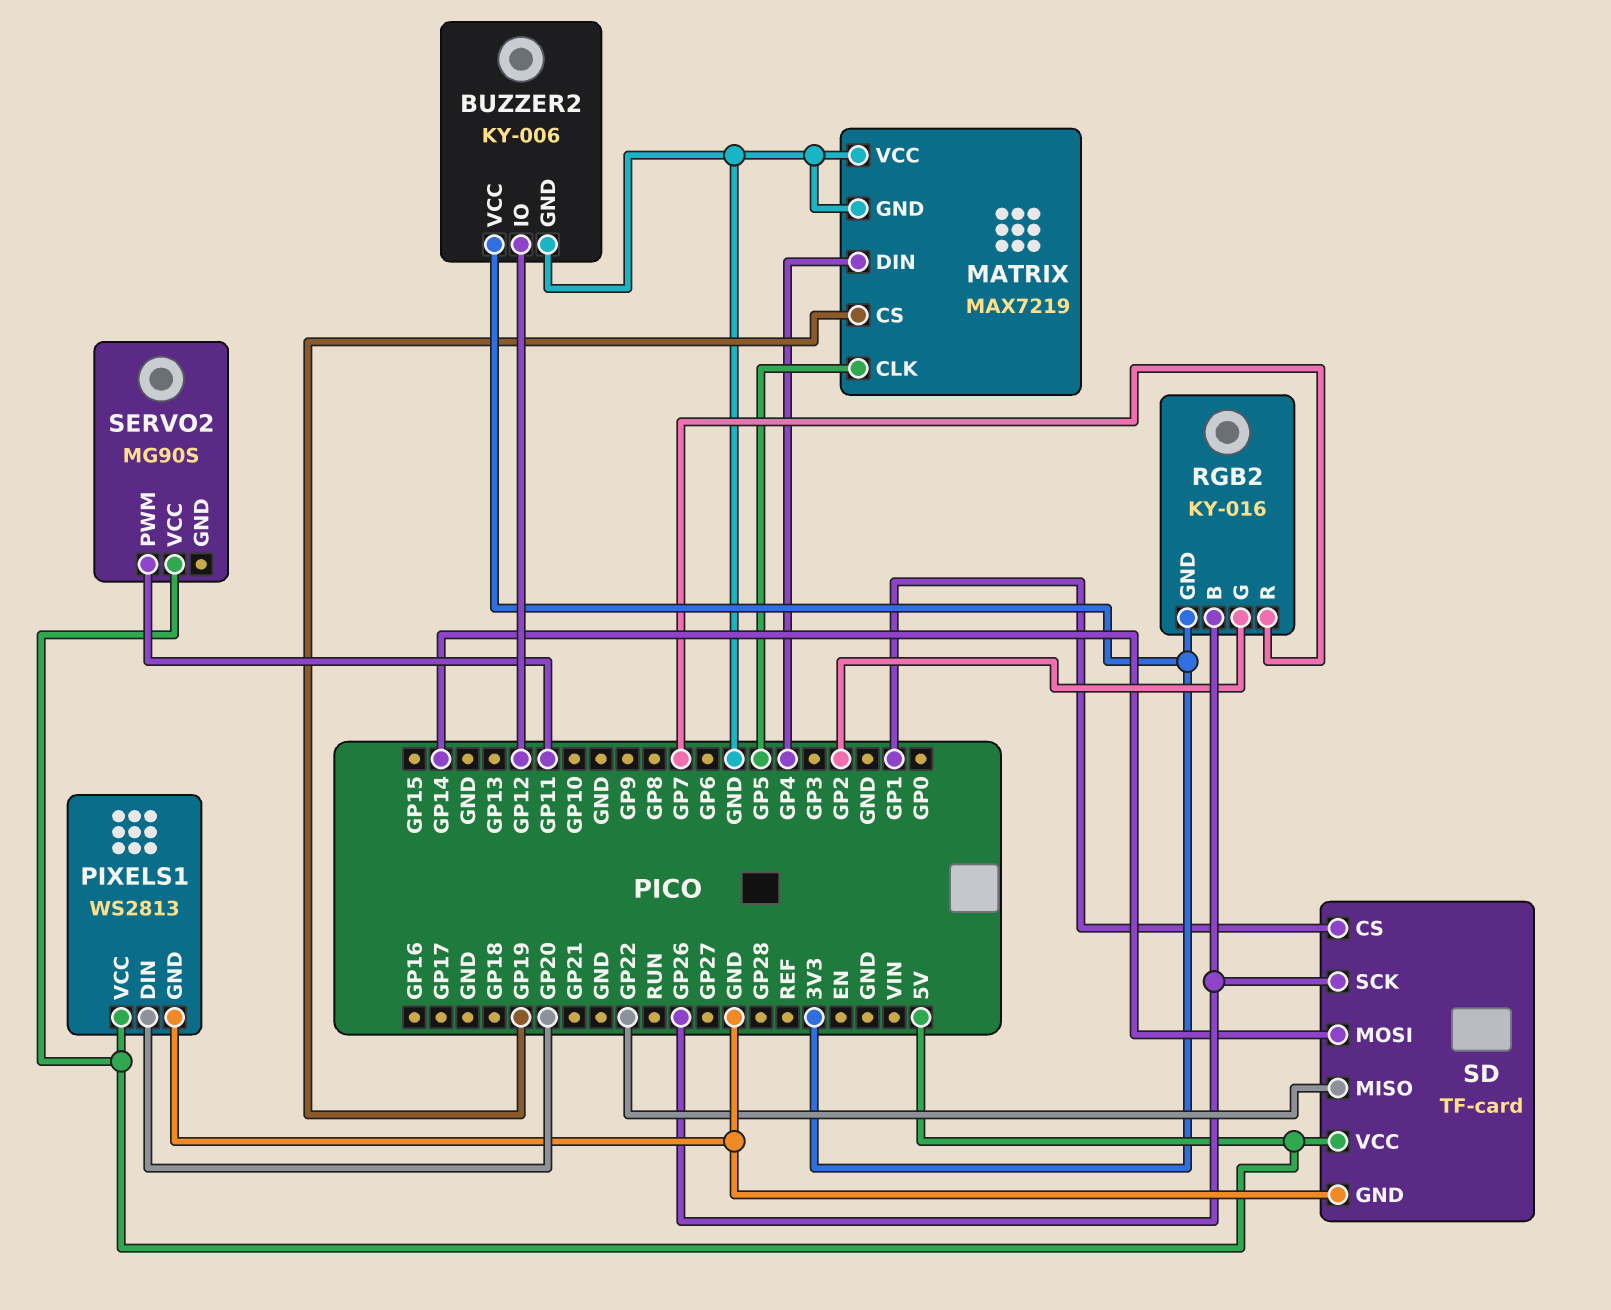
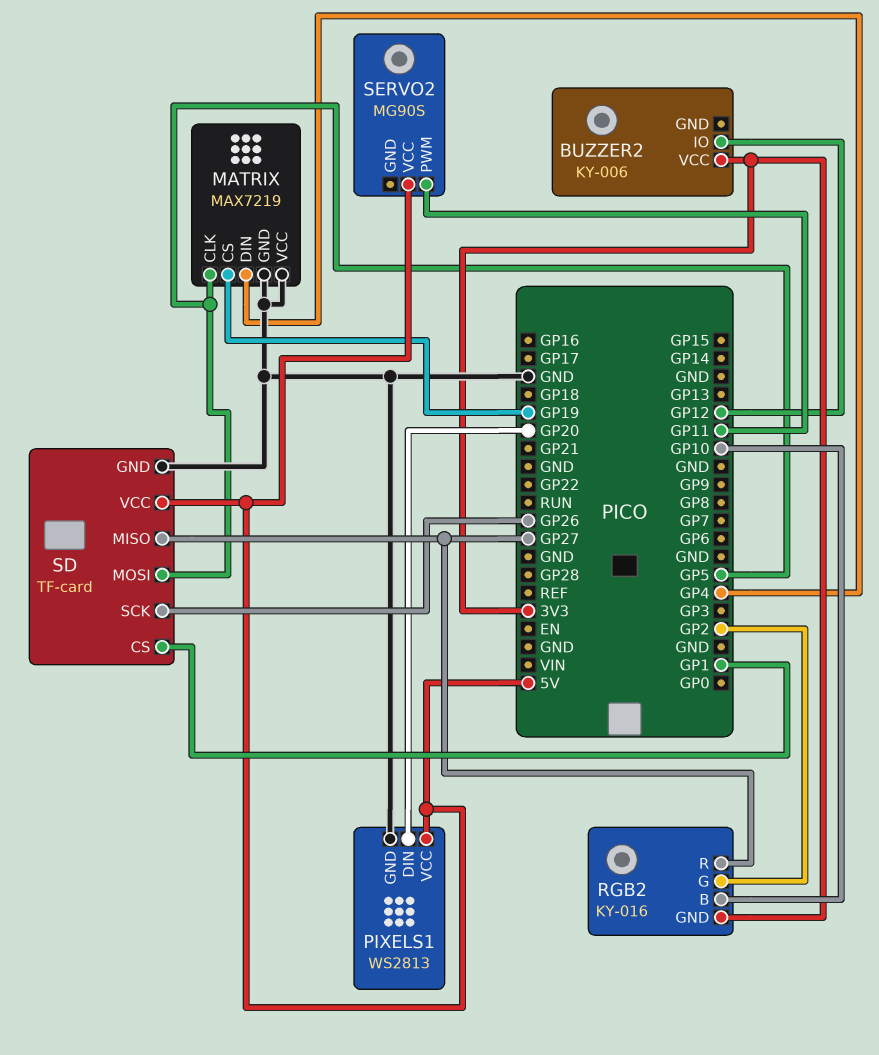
BUZZER2 pin GND: GND -> none
RGB2 pin B: GP26 -> GP10
RGB2 pin R: GP7 -> GP27
SD pin MISO: GP22 -> GP27
SD pin MOSI: GP14 -> GP5

